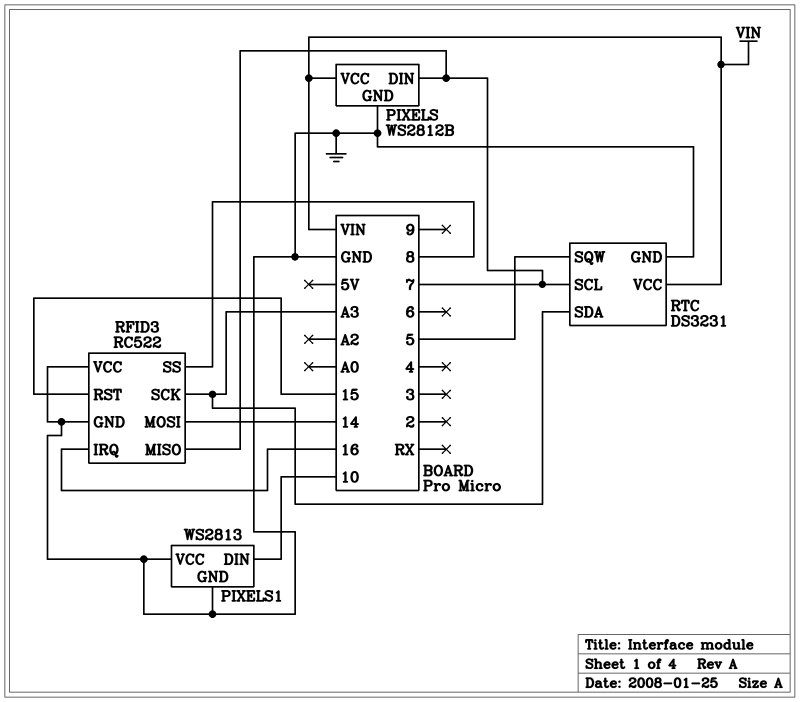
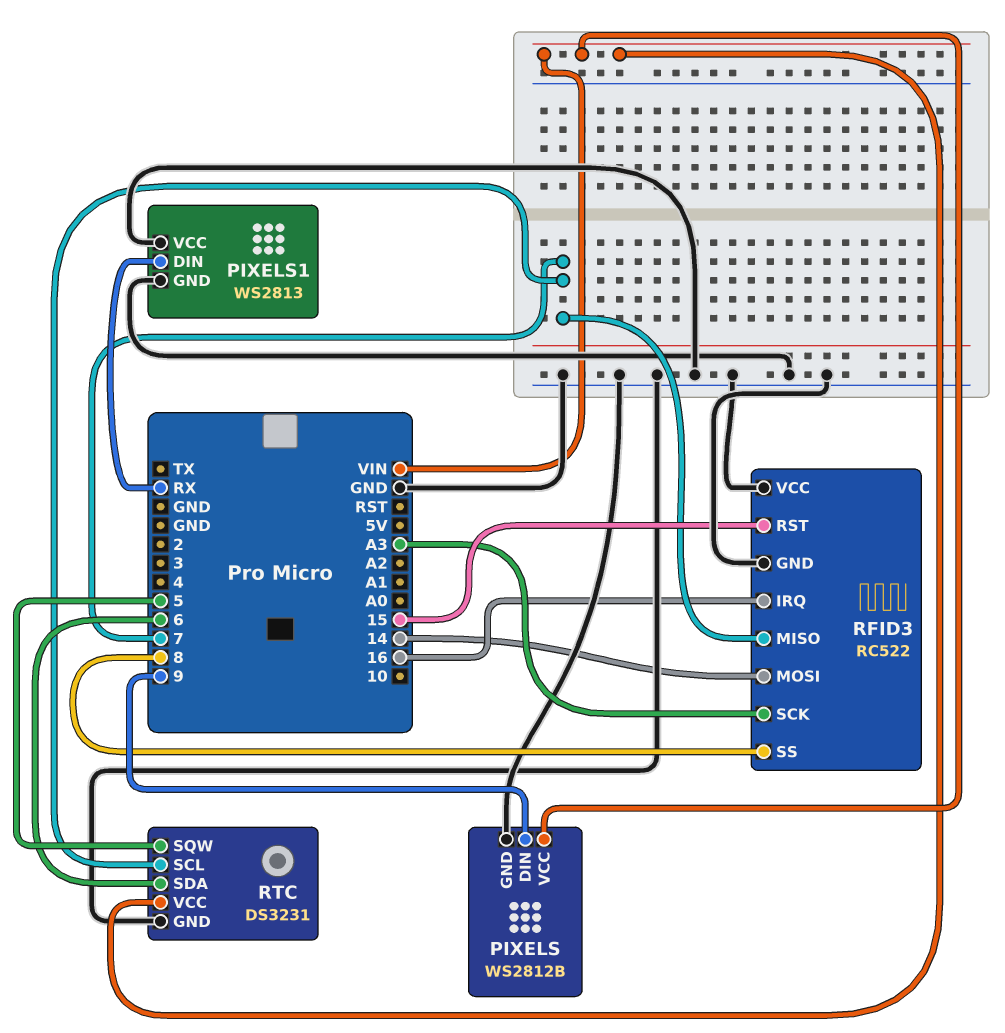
PIXELS pin DIN: 7 -> 9
PIXELS1 pin DIN: 10 -> RX
RTC pin SDA: A3 -> 6

